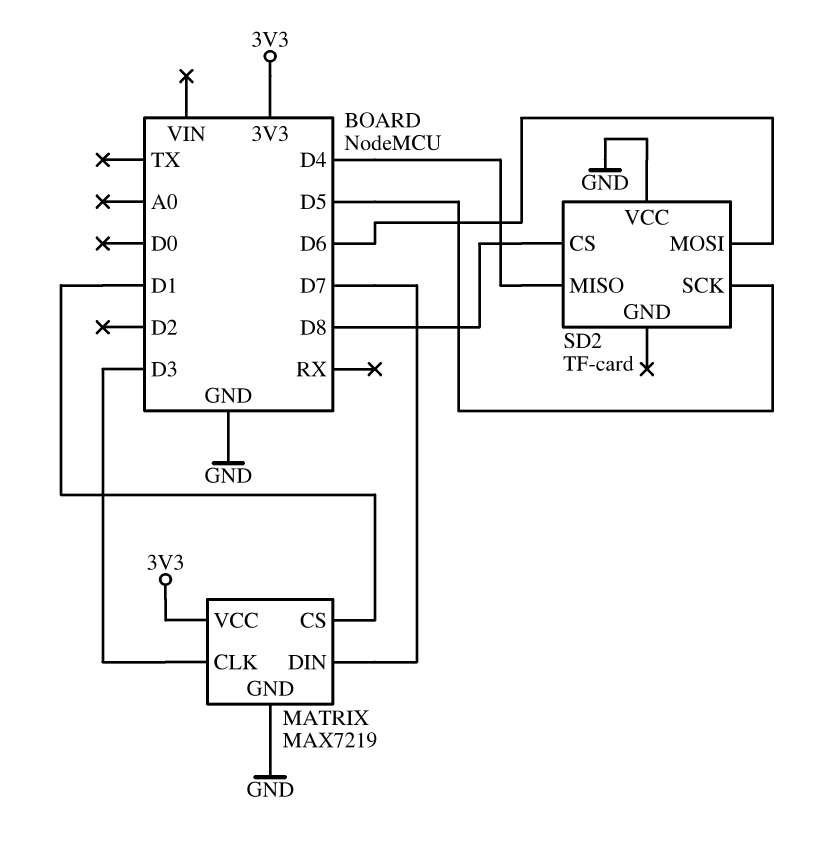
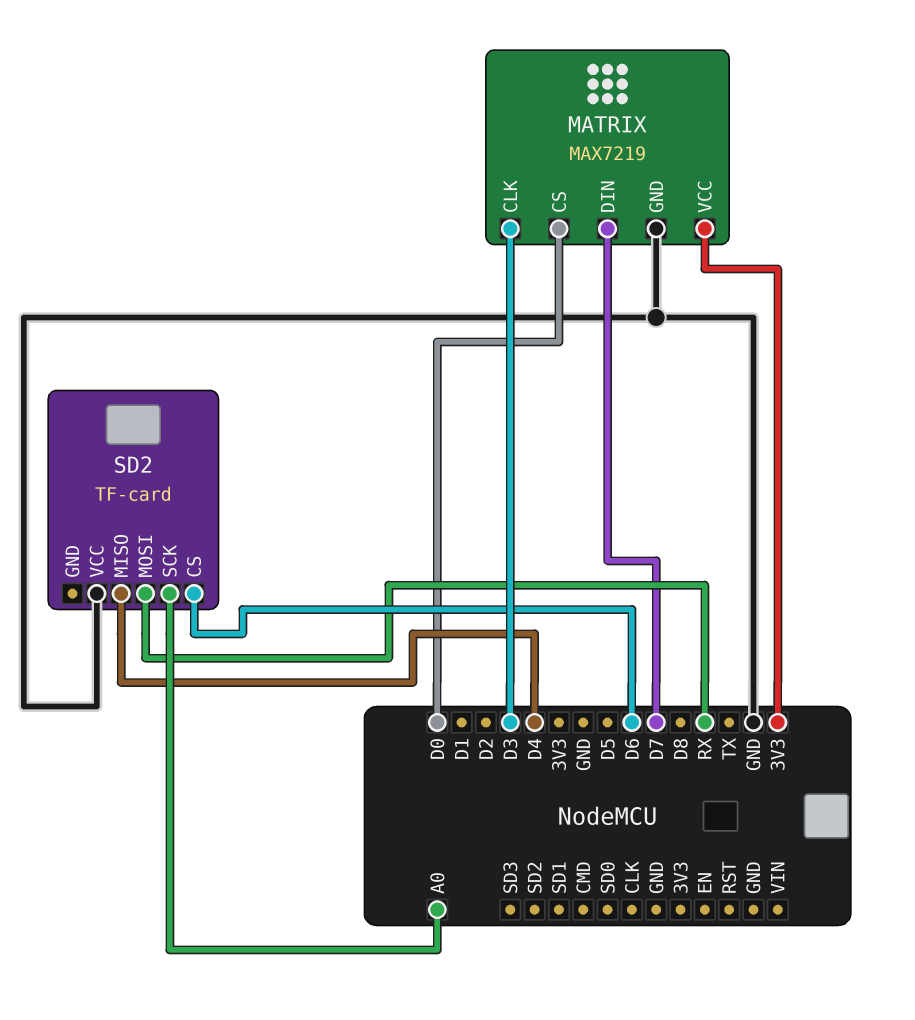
MATRIX pin CS: D1 -> D0
SD2 pin CS: D8 -> D6
SD2 pin MOSI: D6 -> RX
SD2 pin SCK: D5 -> A0

